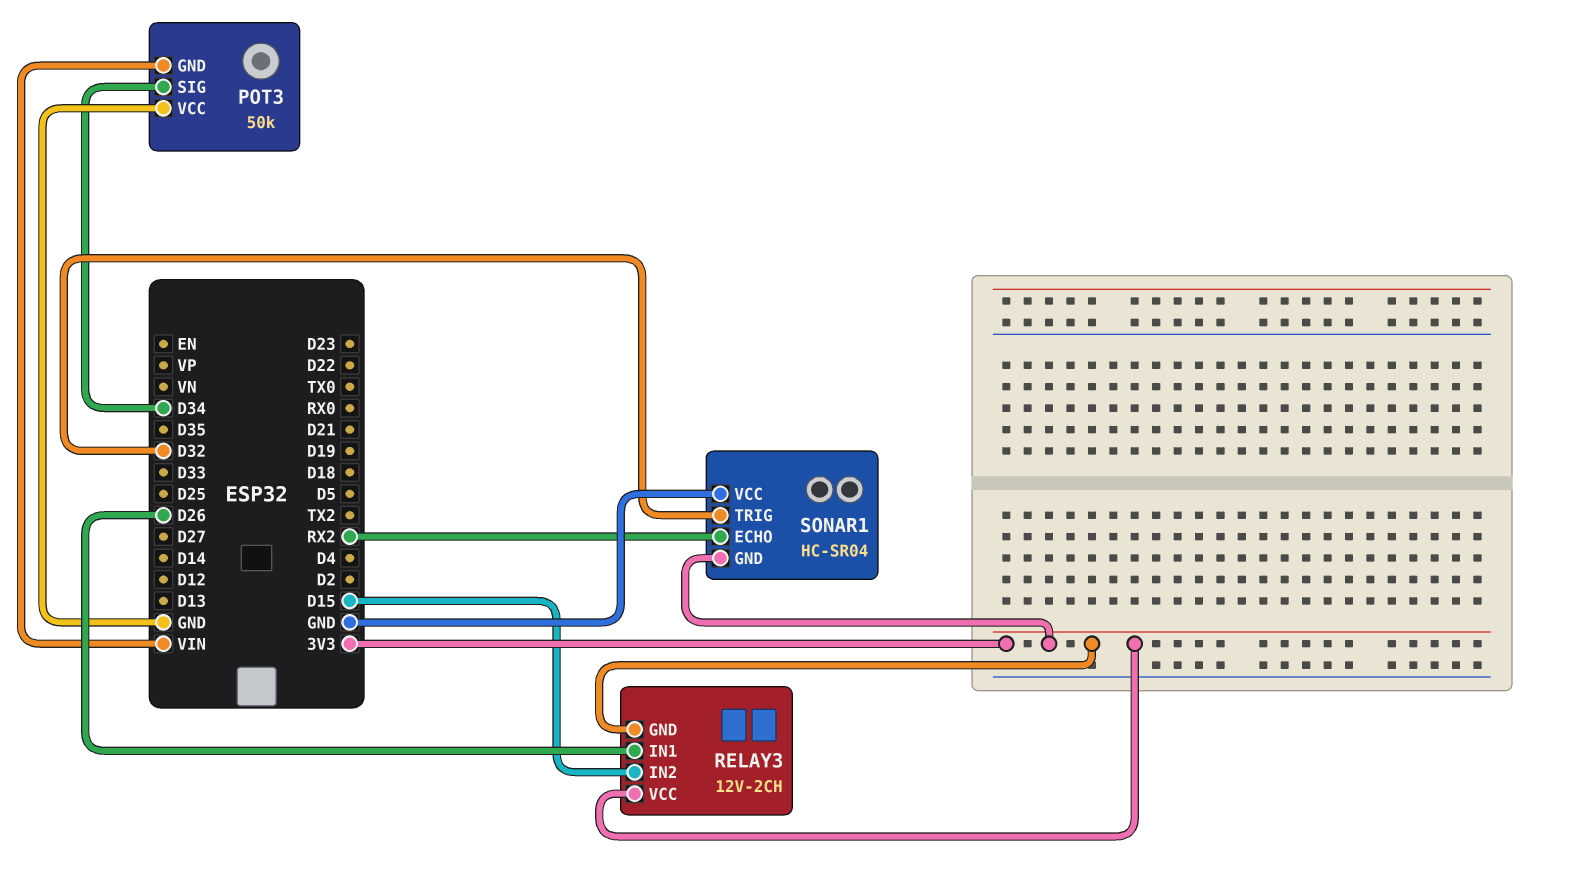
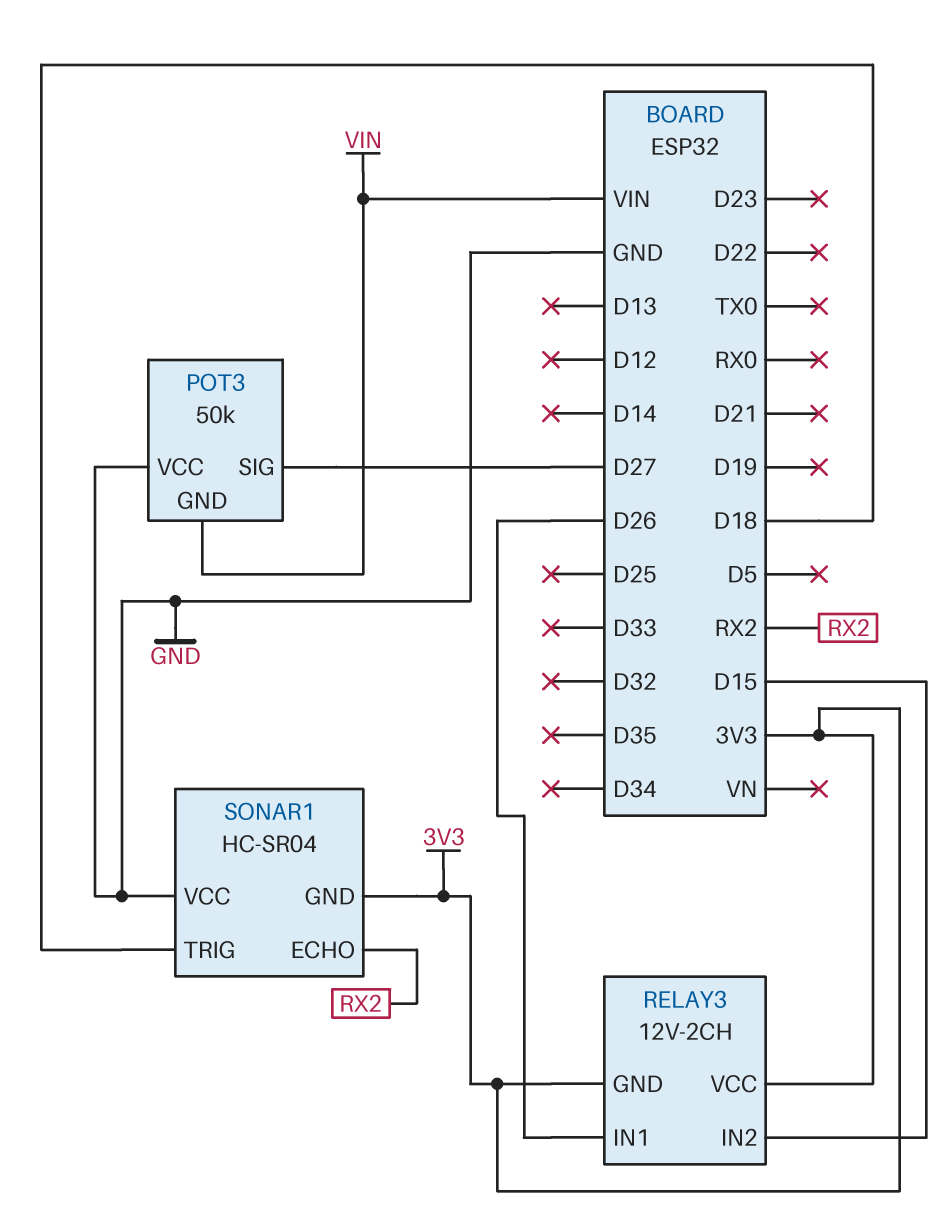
POT3 pin SIG: D34 -> D27
SONAR1 pin TRIG: D32 -> D18

